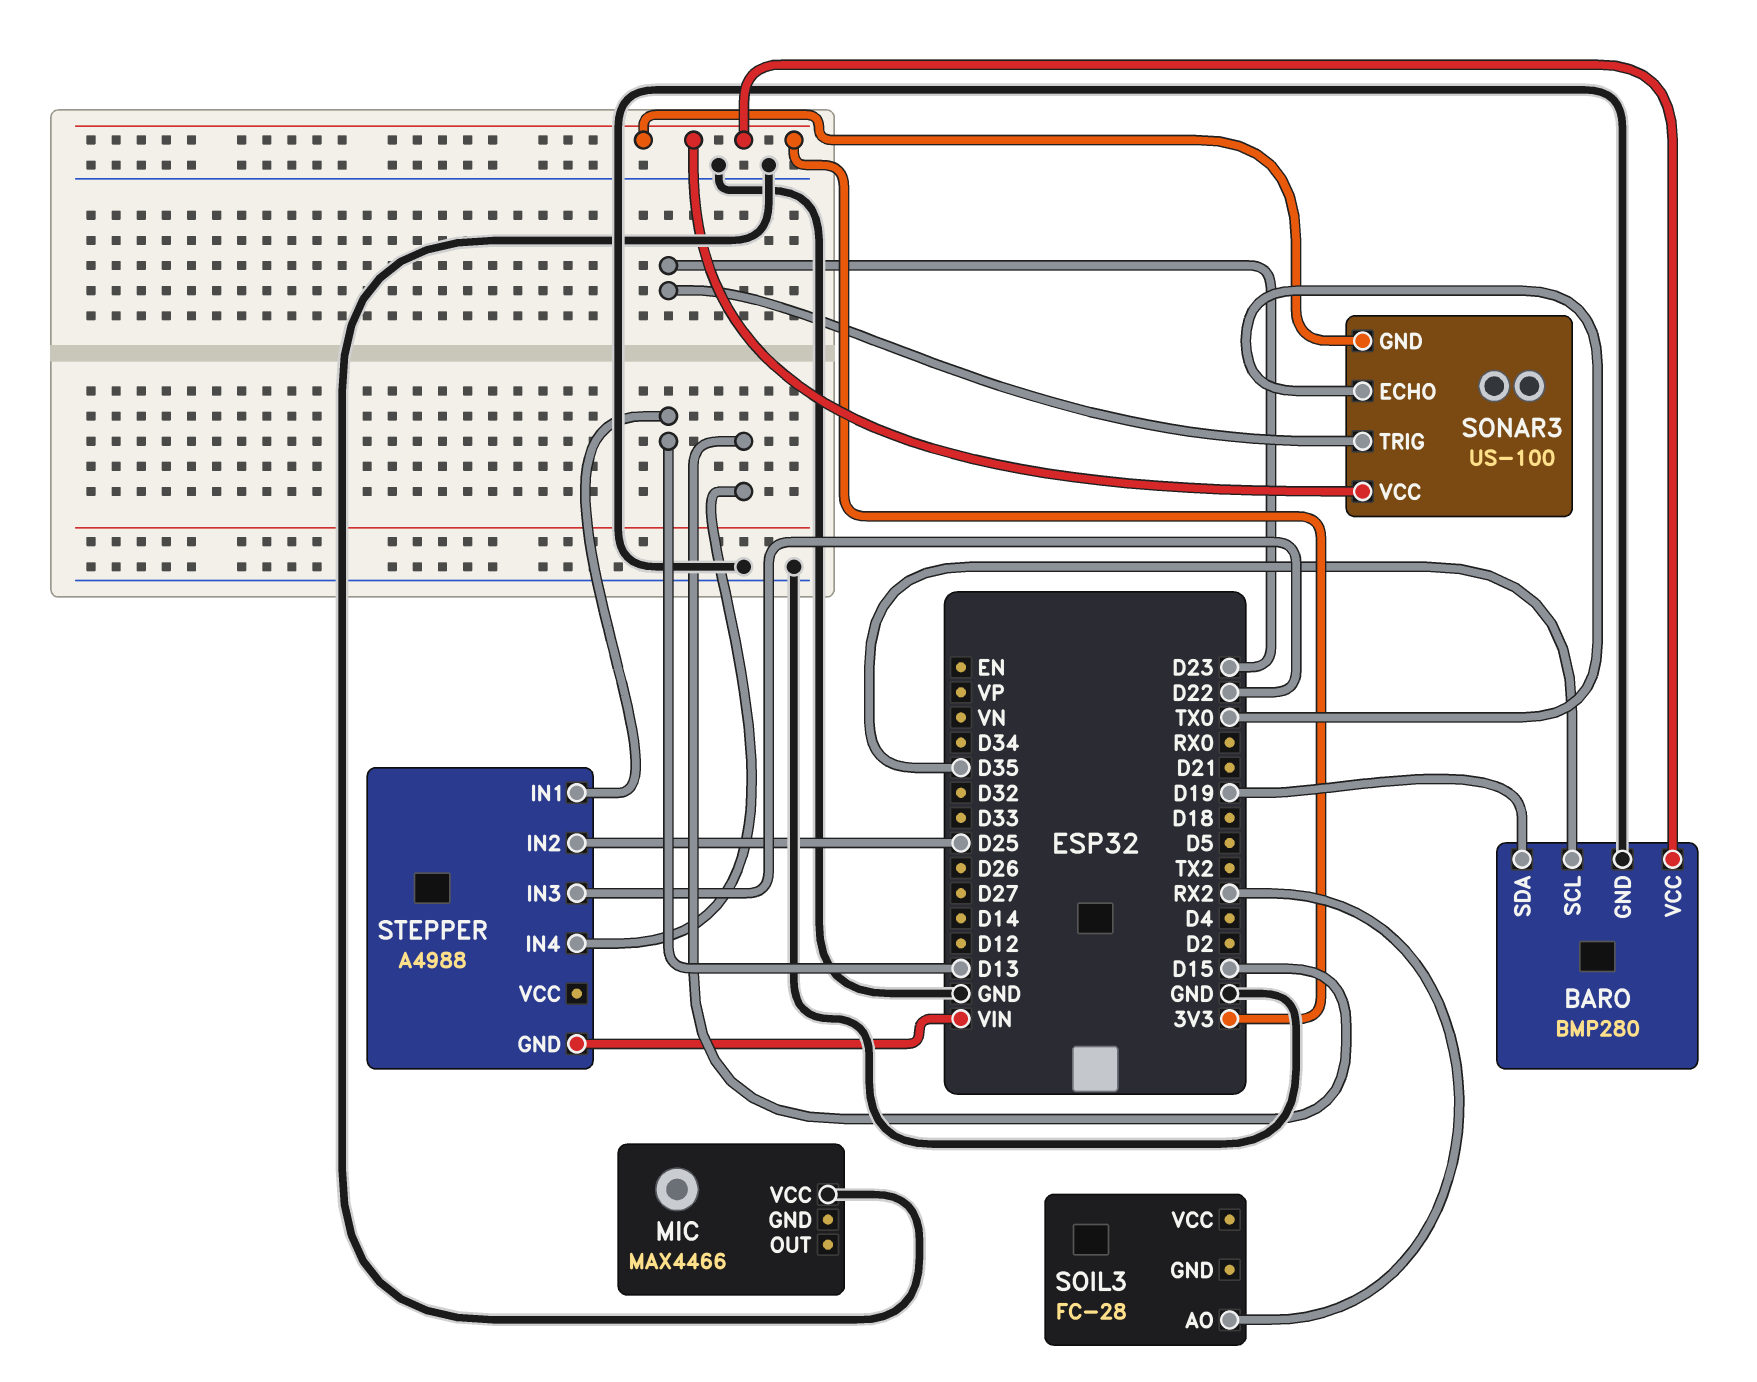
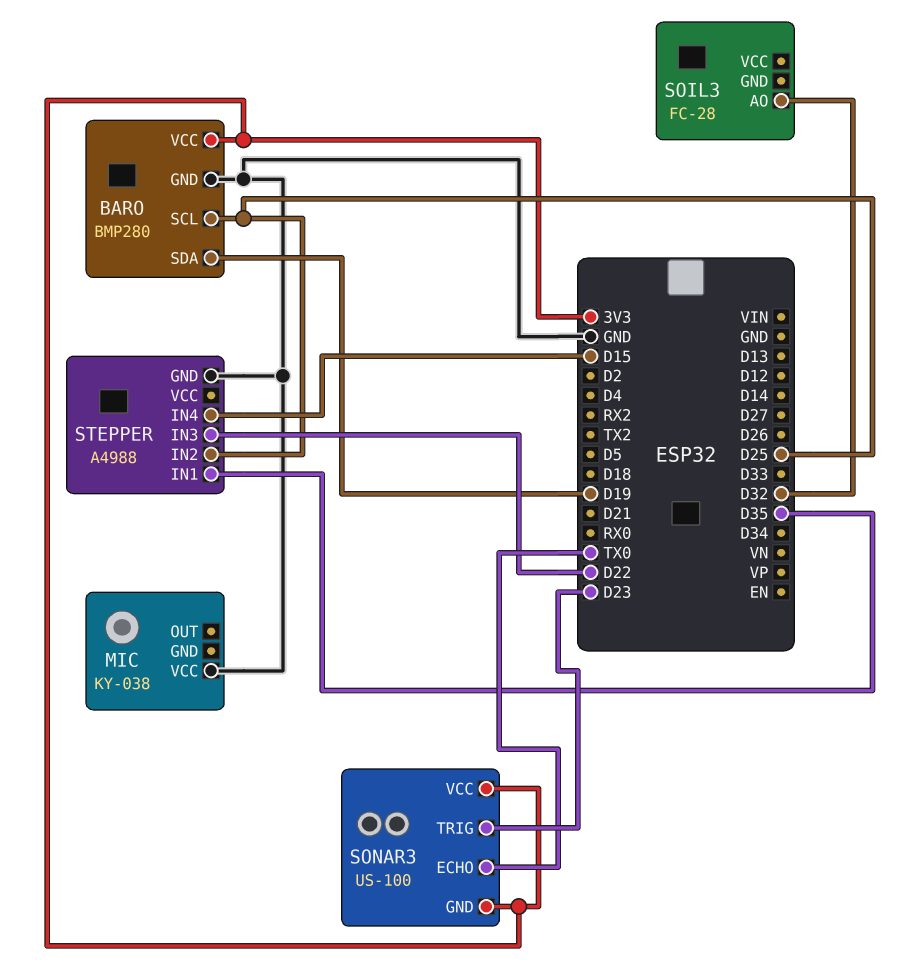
BARO pin SCL: D35 -> D25
MIC: MAX4466 -> KY-038
SOIL3 pin AO: RX2 -> D32
STEPPER pin GND: VIN -> GND
STEPPER pin IN1: D13 -> D35

